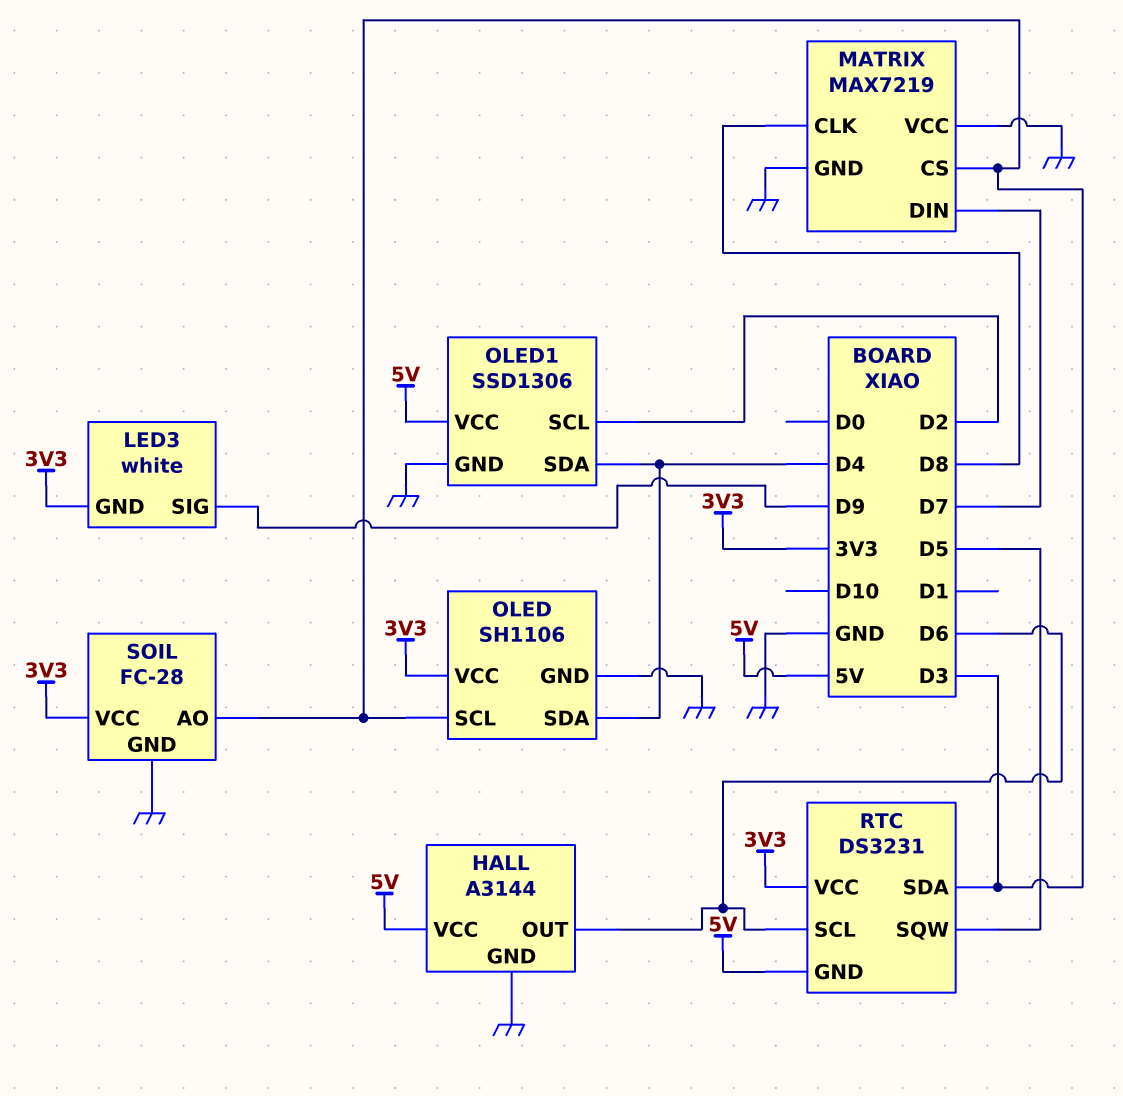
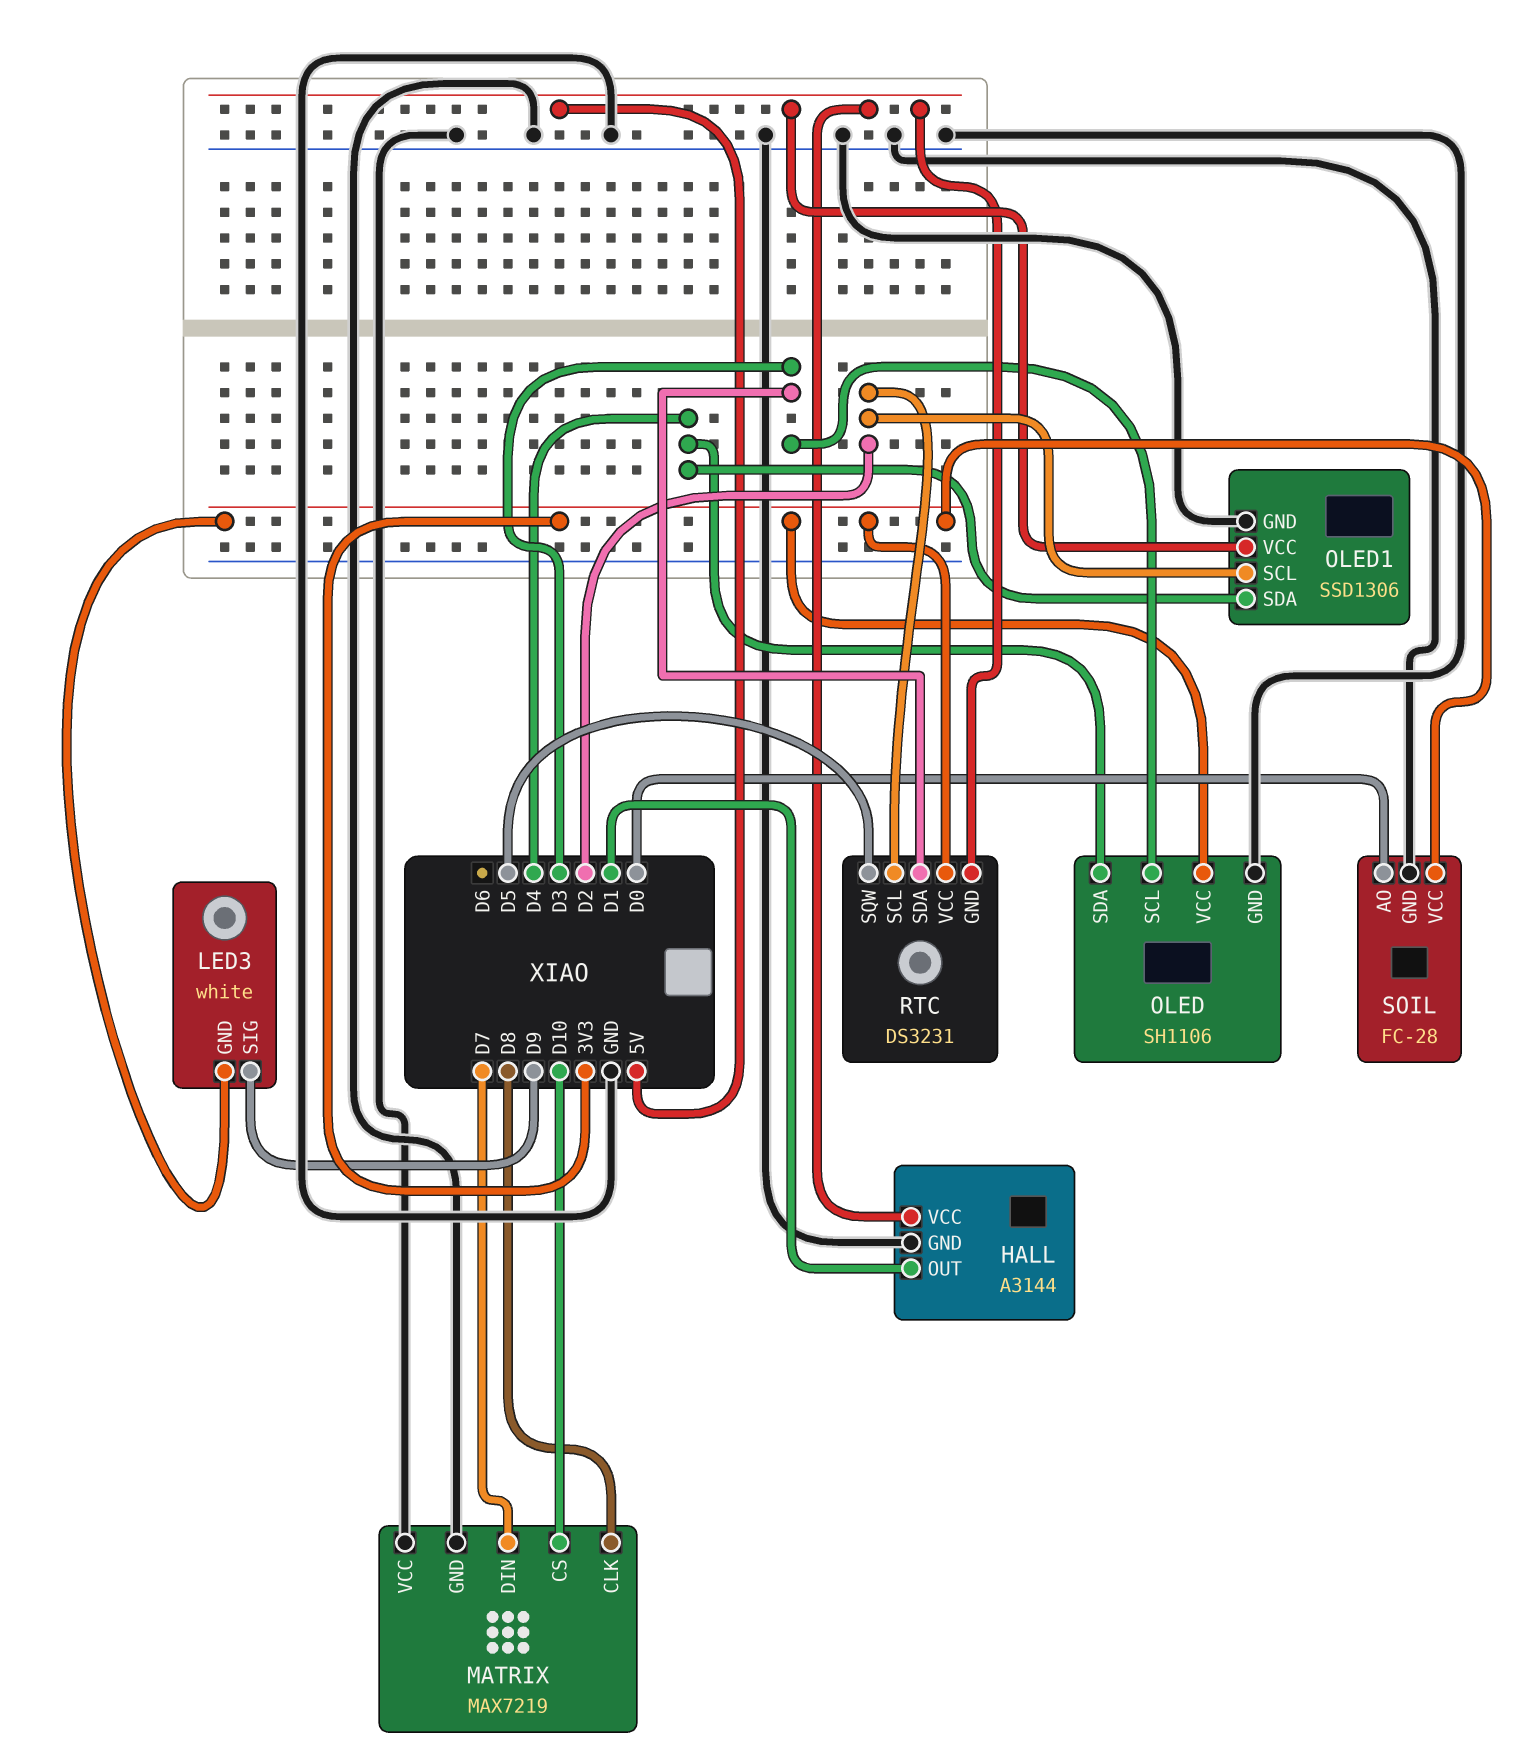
HALL pin OUT: D6 -> D1
MATRIX pin CS: D3 -> D10
RTC pin SCL: D6 -> D2
SOIL pin AO: D3 -> D0

